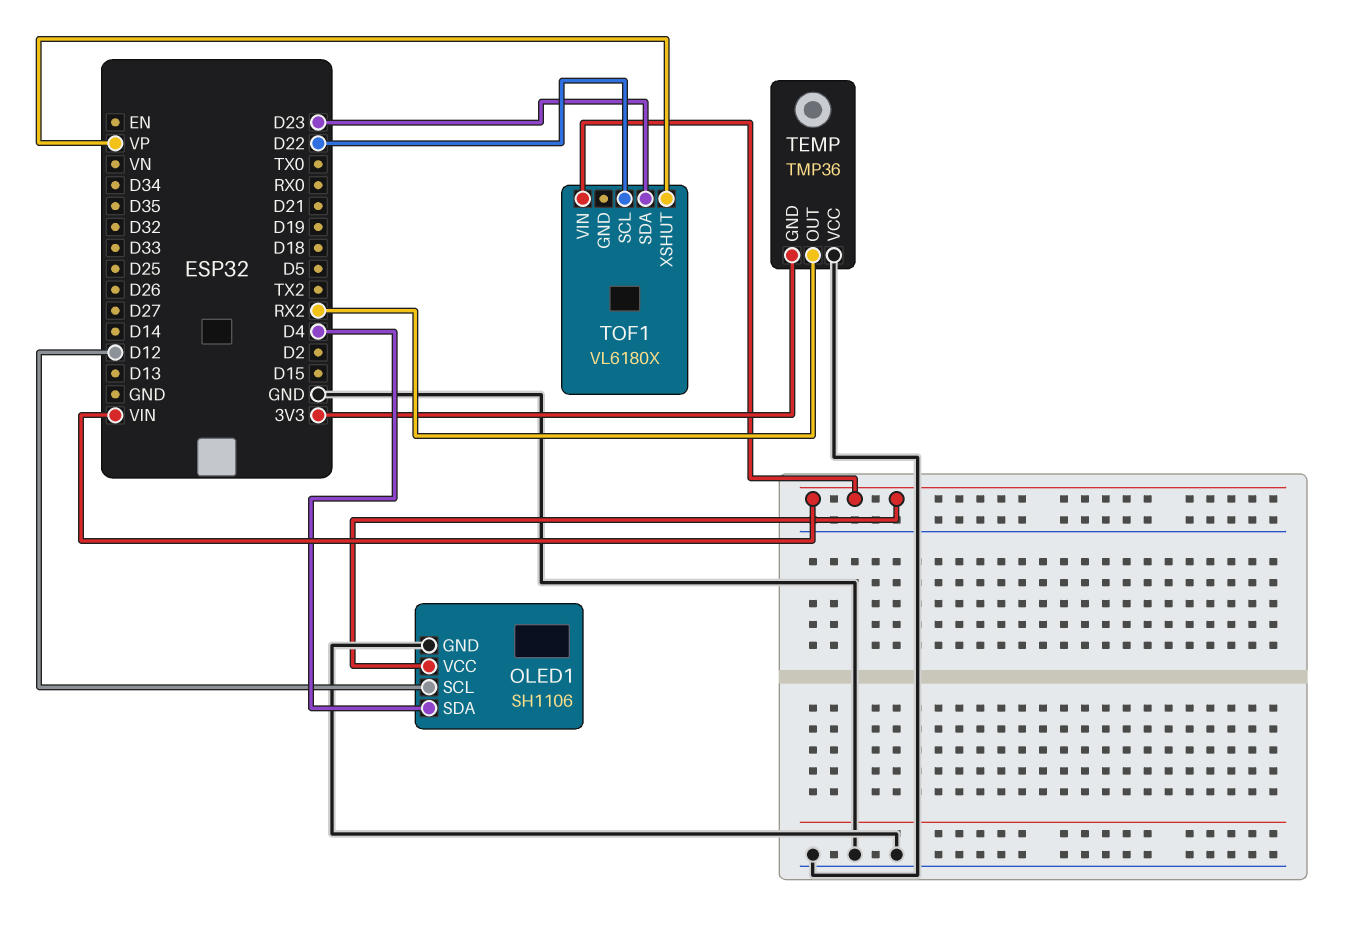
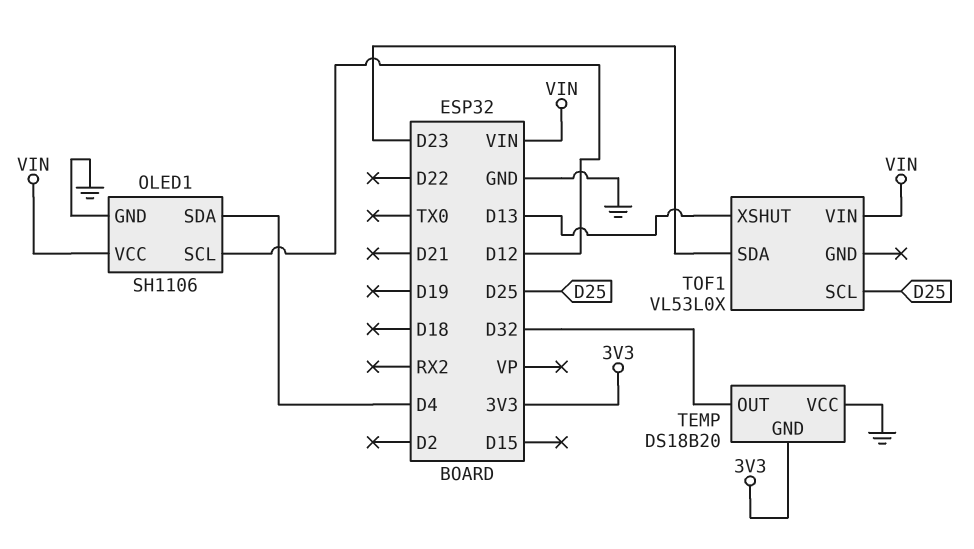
TEMP: TMP36 -> DS18B20
TEMP pin OUT: RX2 -> D32
TOF1: VL6180X -> VL53L0X
TOF1 pin SCL: D22 -> D25
TOF1 pin XSHUT: VP -> D13

